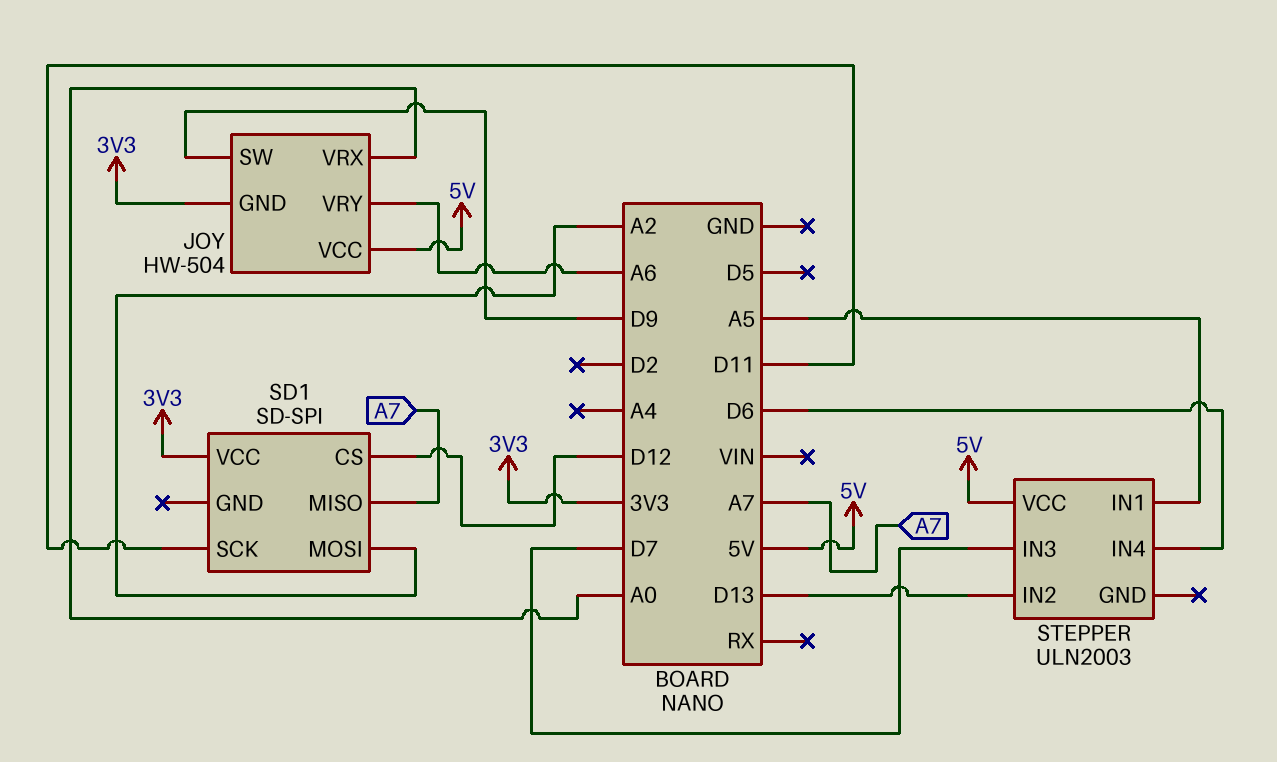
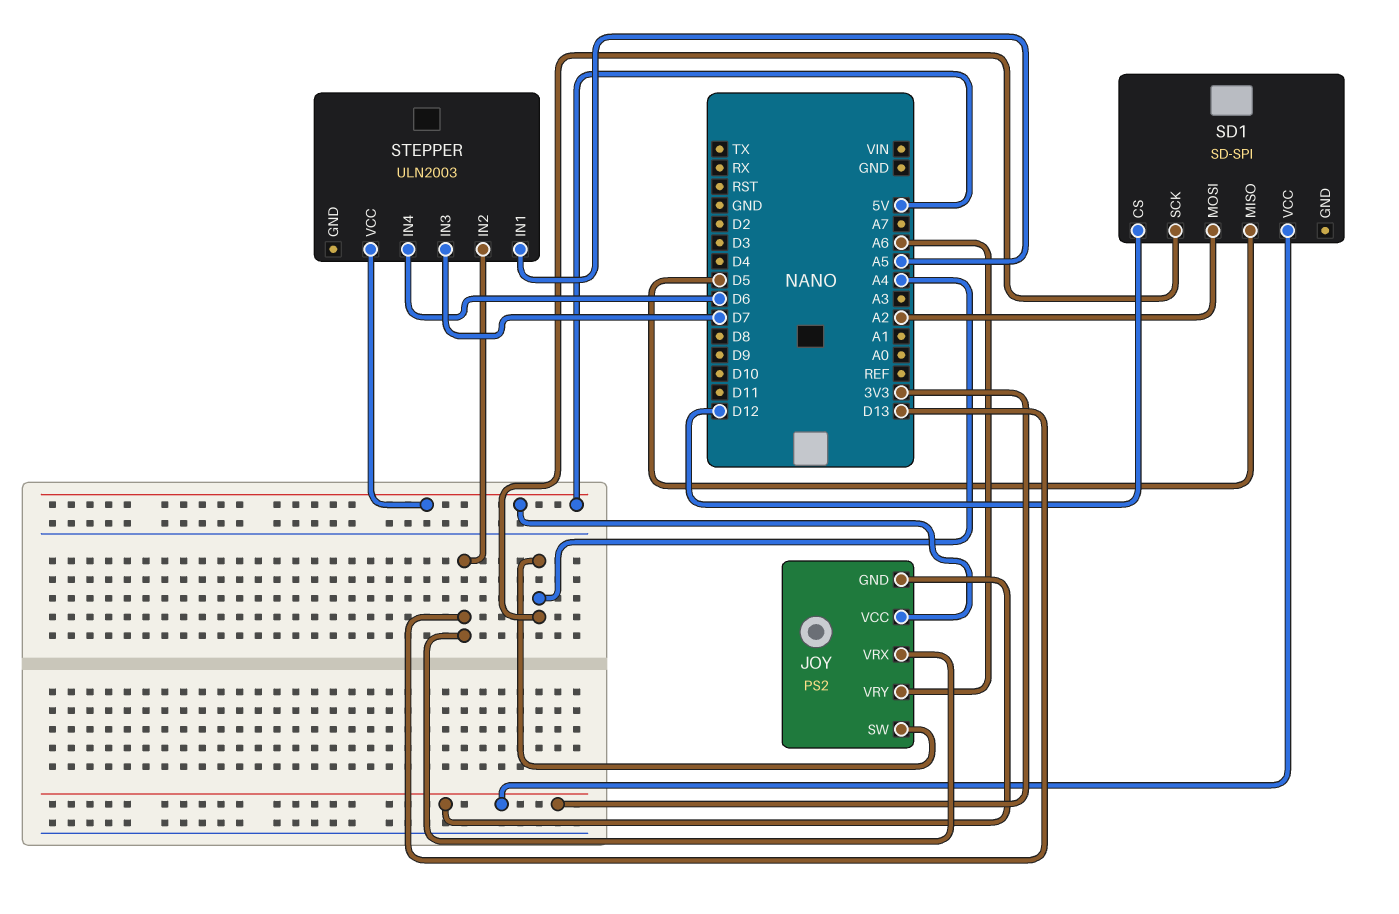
JOY: HW-504 -> PS2
JOY pin SW: D9 -> A4
JOY pin VRX: A0 -> D13
SD1 pin MISO: A7 -> D5
SD1 pin SCK: D11 -> A4

